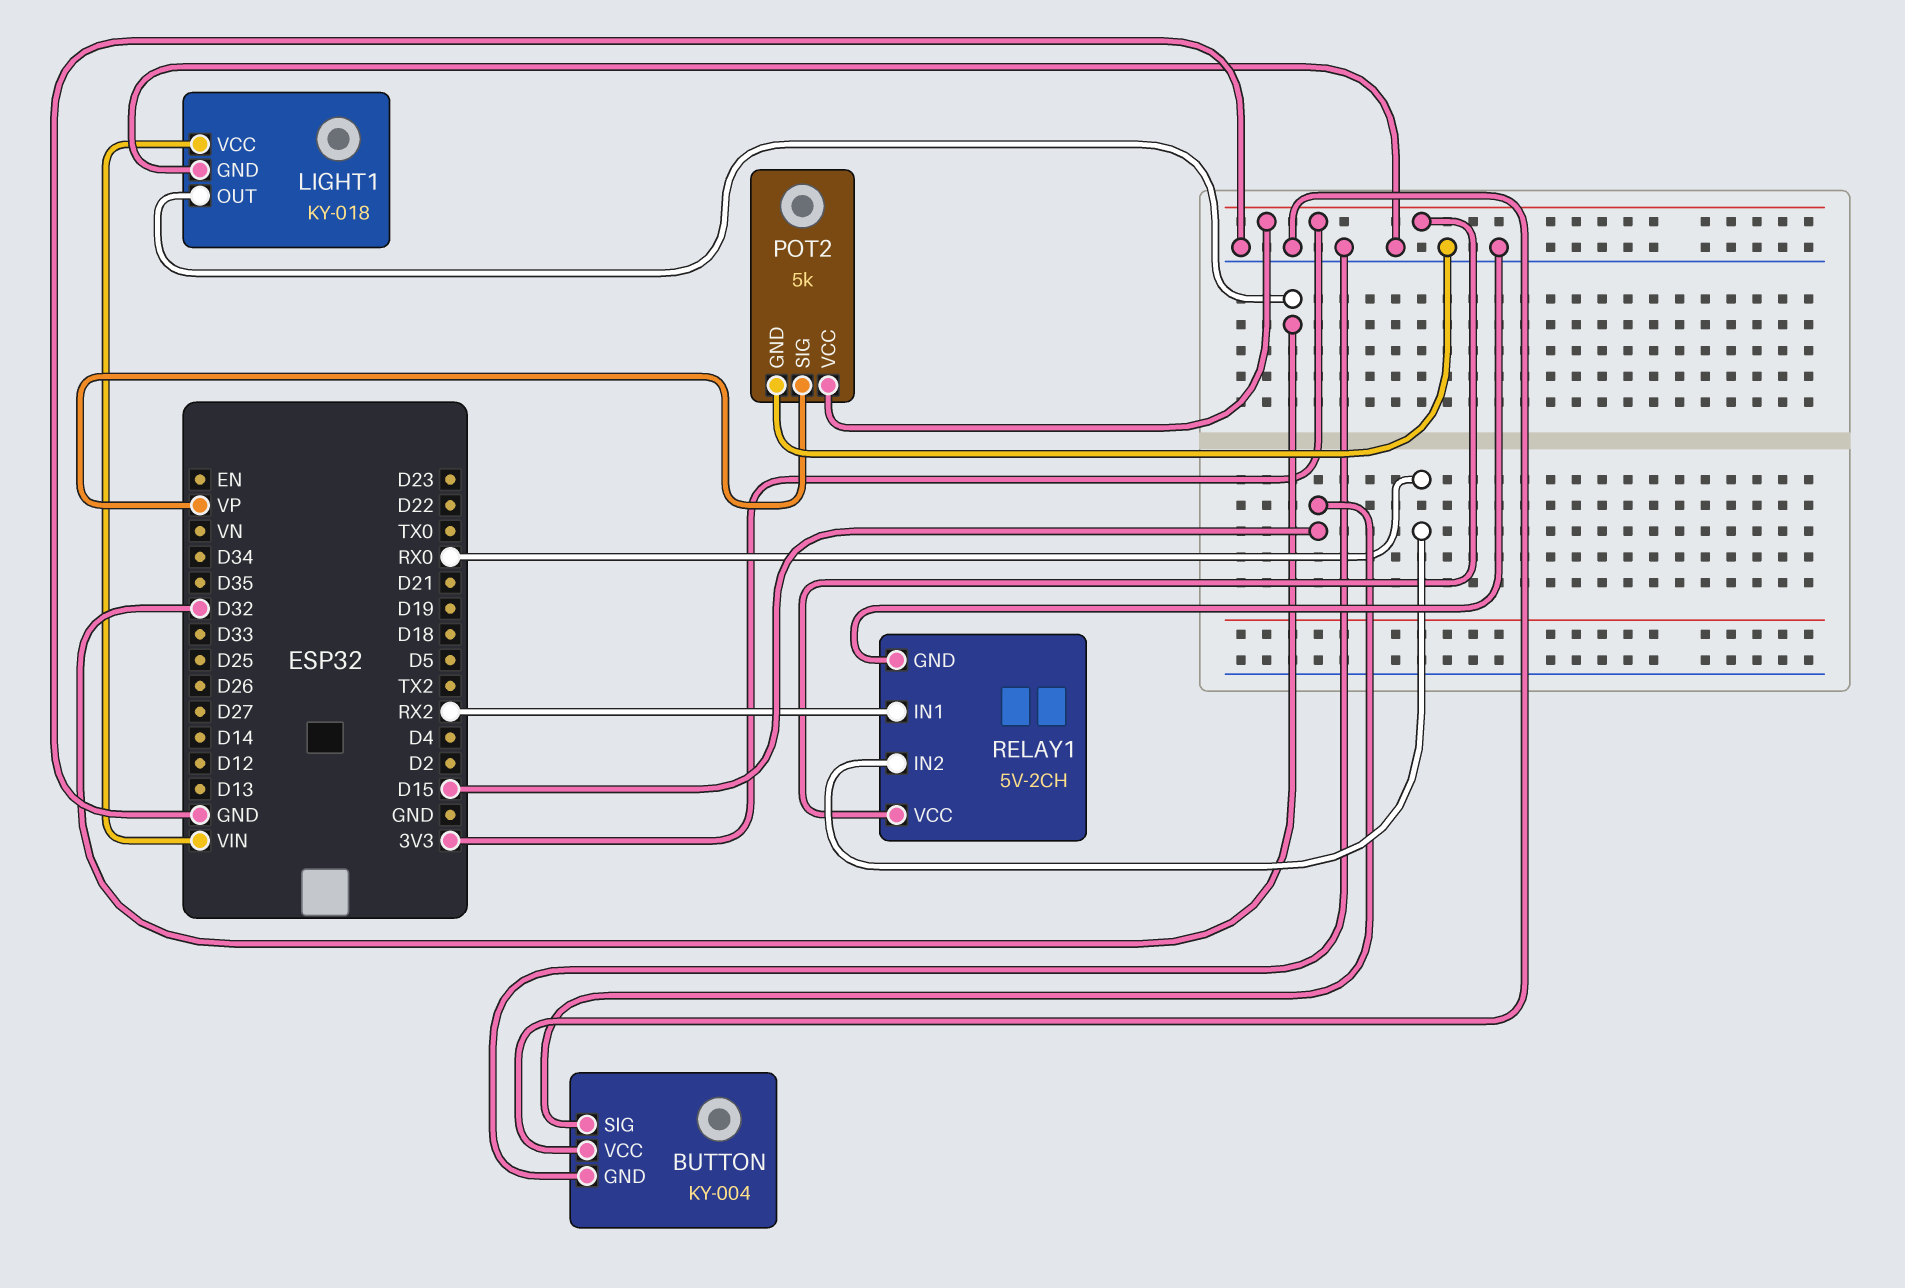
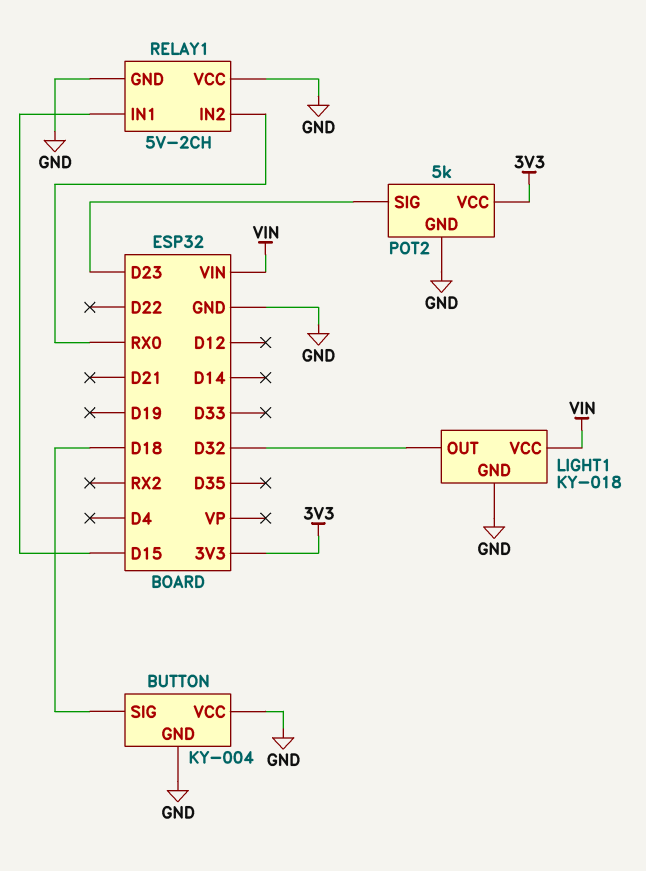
BUTTON pin SIG: D15 -> D18
POT2 pin SIG: VP -> D23
RELAY1 pin IN1: RX2 -> D15
RELAY1 pin VCC: 3V3 -> GND

